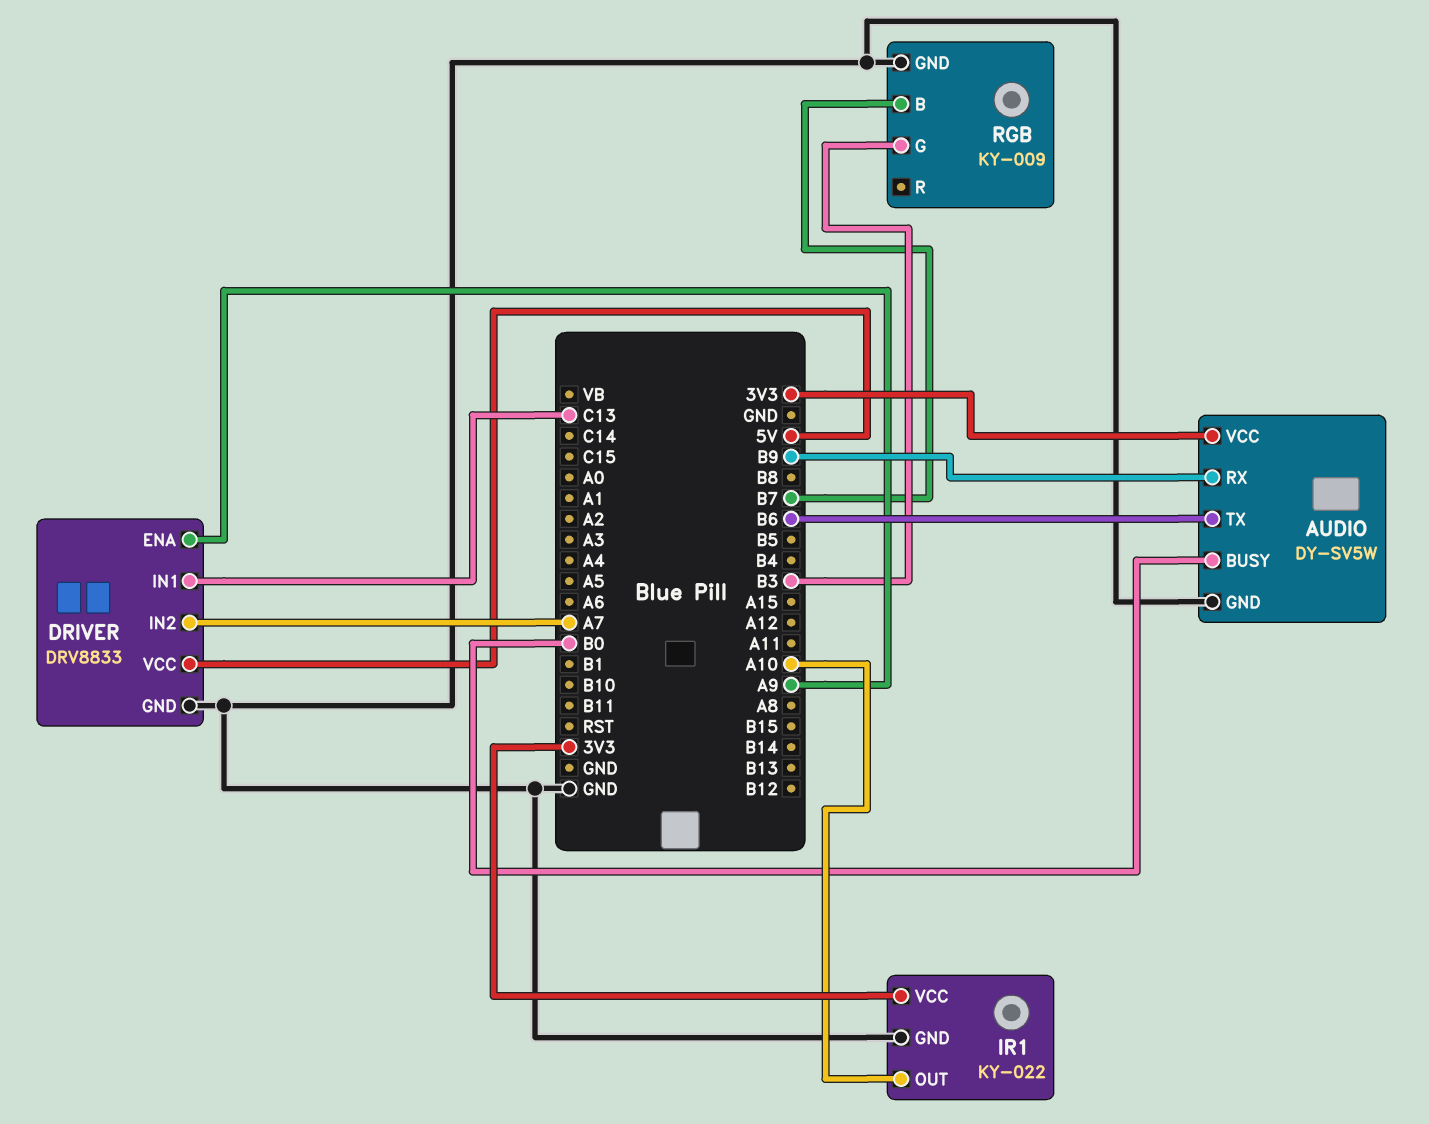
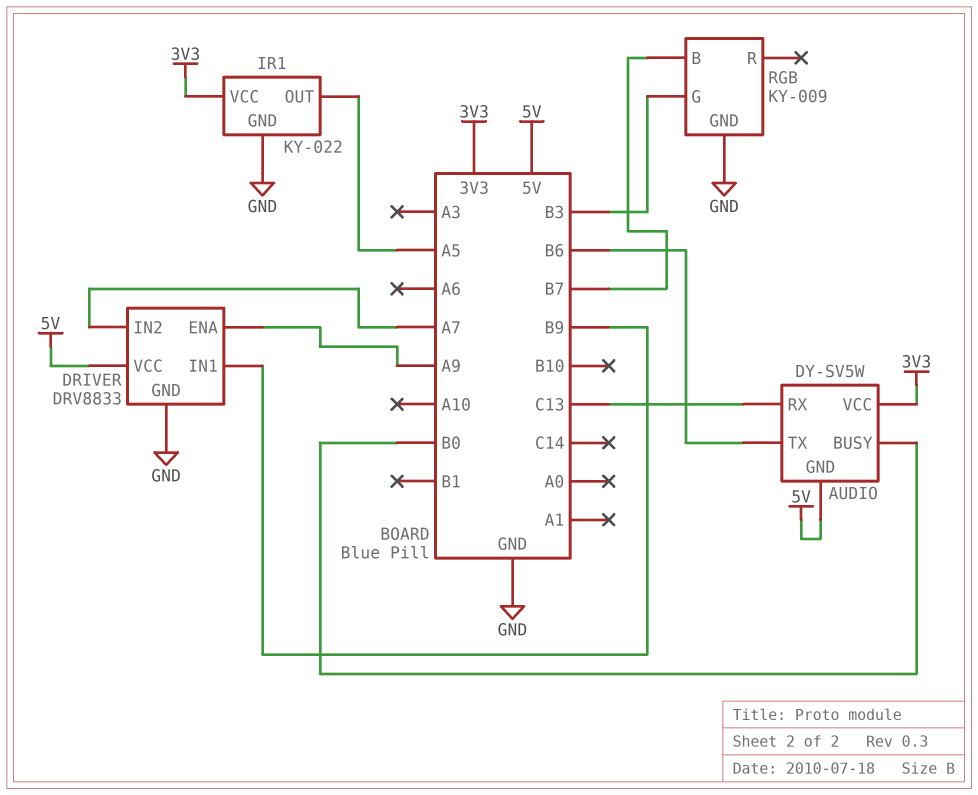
AUDIO pin GND: GND -> 5V
AUDIO pin RX: B9 -> C13
DRIVER pin IN1: C13 -> B9
IR1 pin OUT: A10 -> A5

